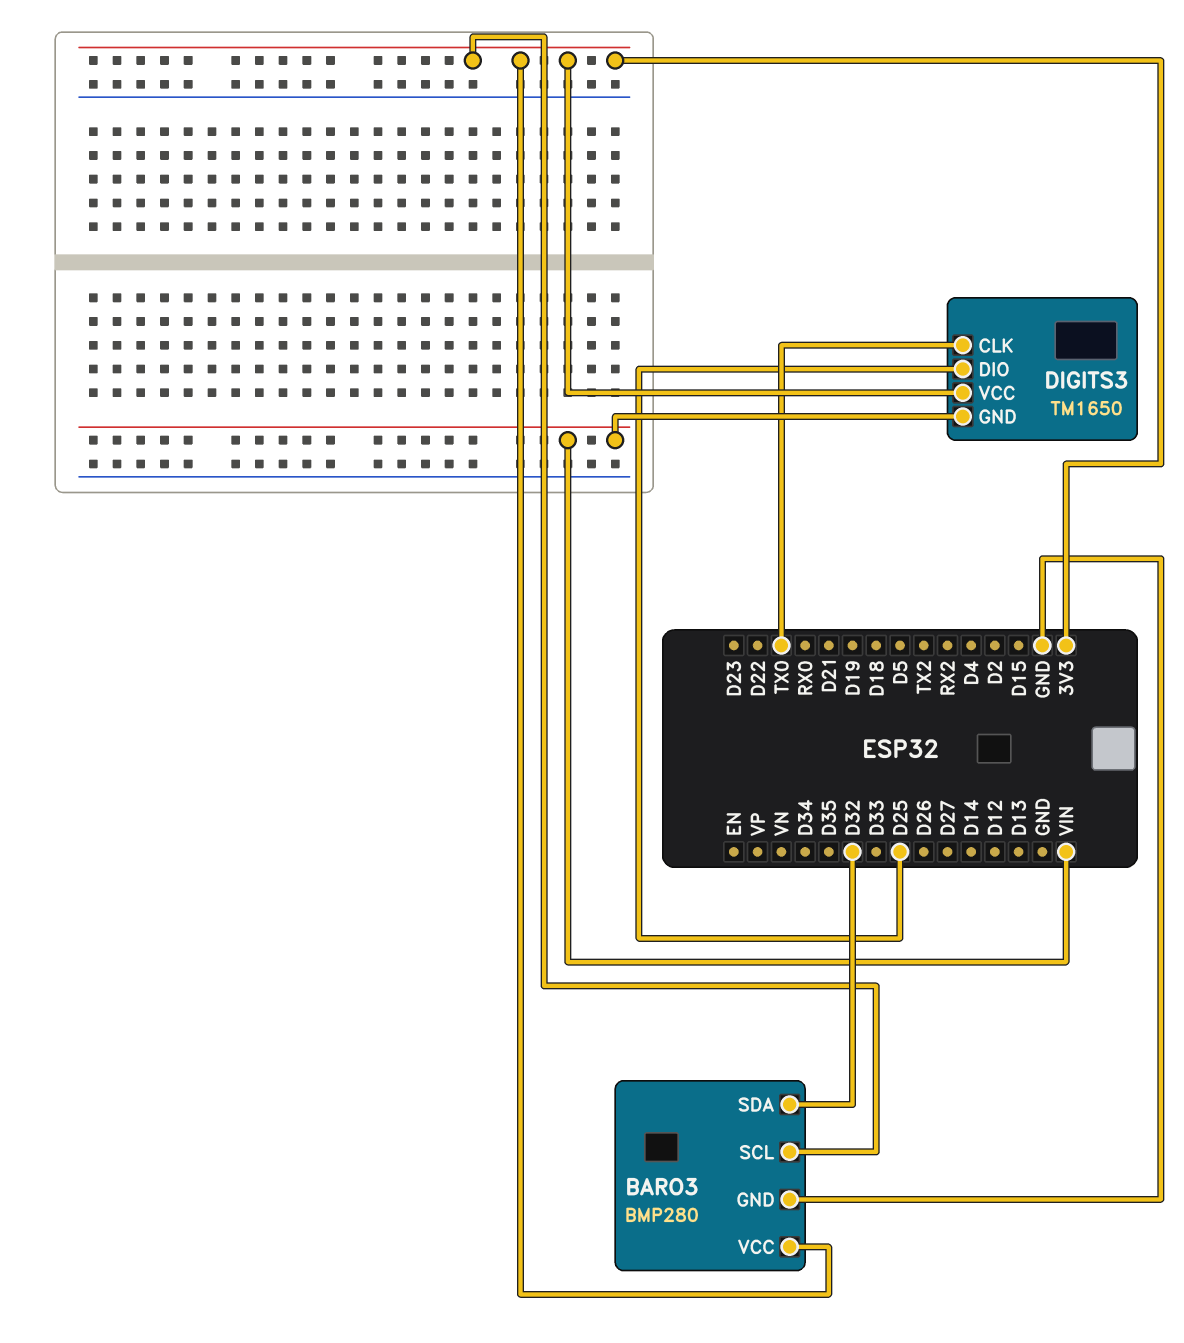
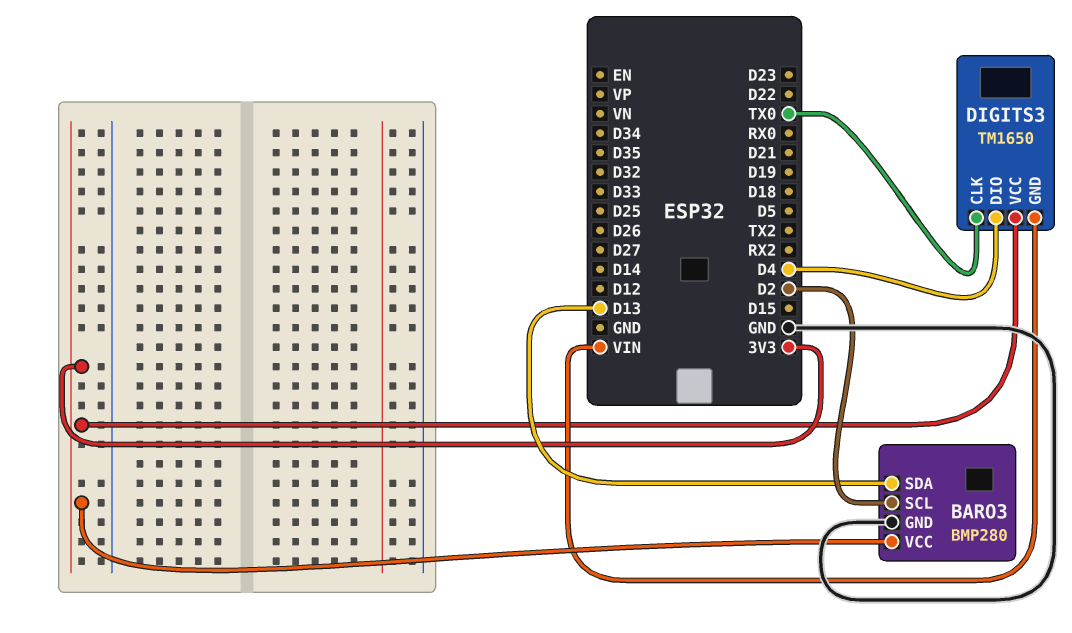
BARO3 pin SCL: 3V3 -> D2
BARO3 pin SDA: D32 -> D13
DIGITS3 pin DIO: D25 -> D4

